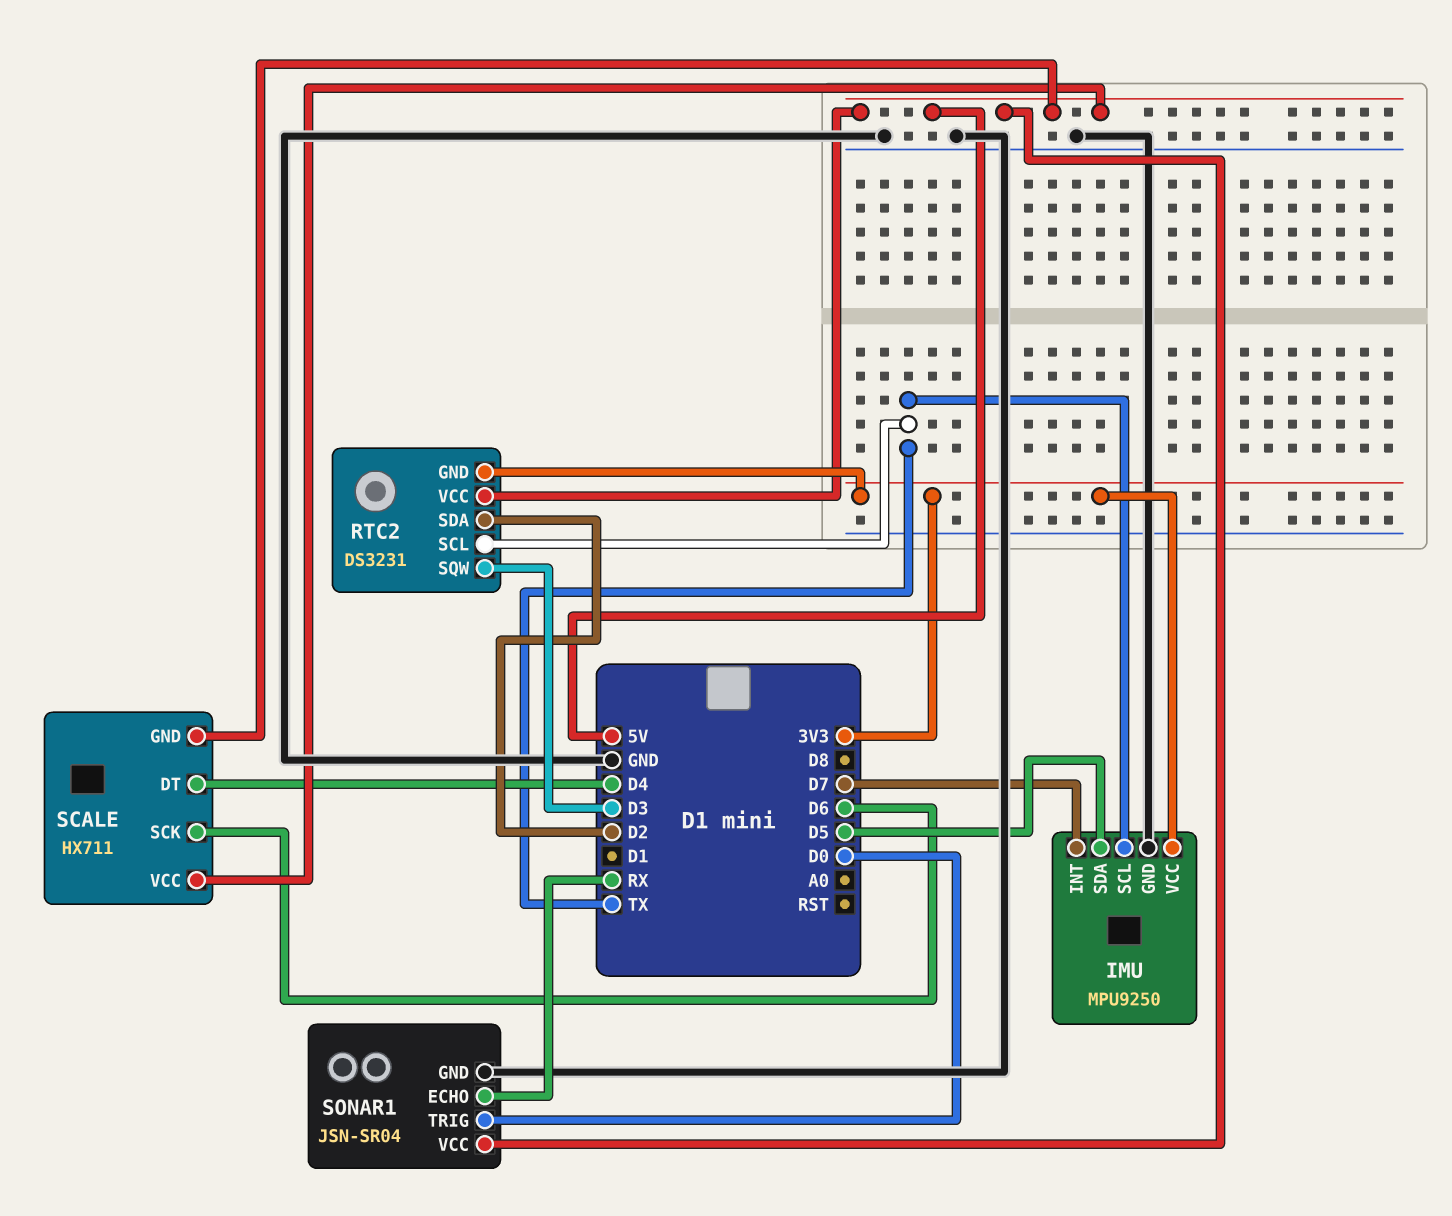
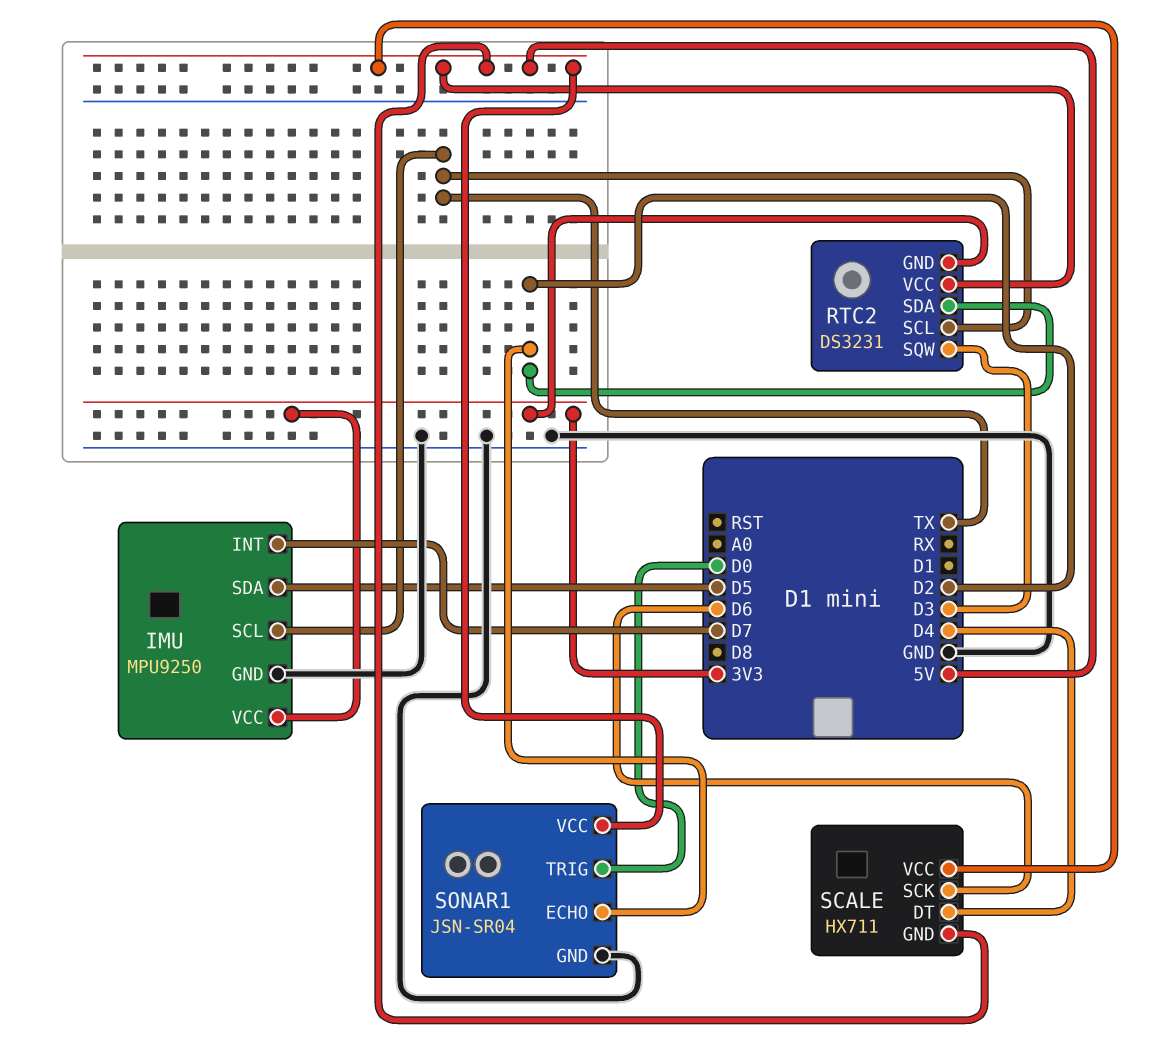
SONAR1 pin ECHO: RX -> D2

